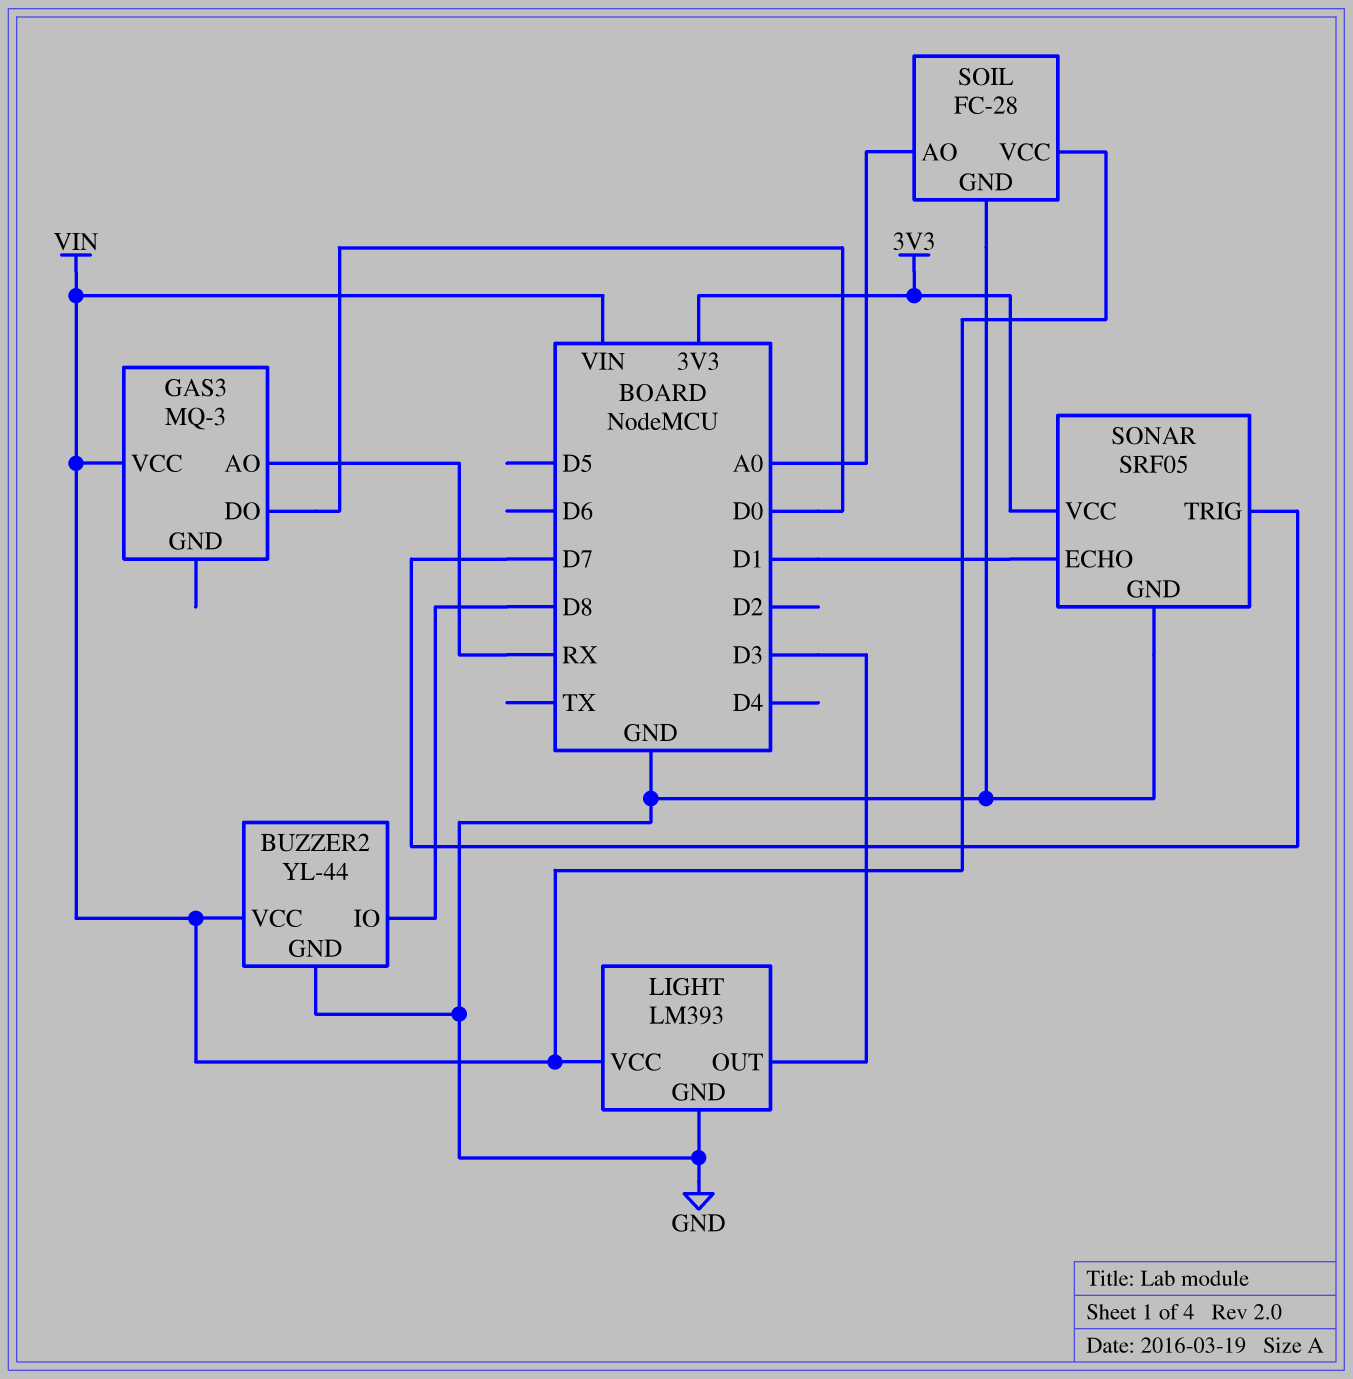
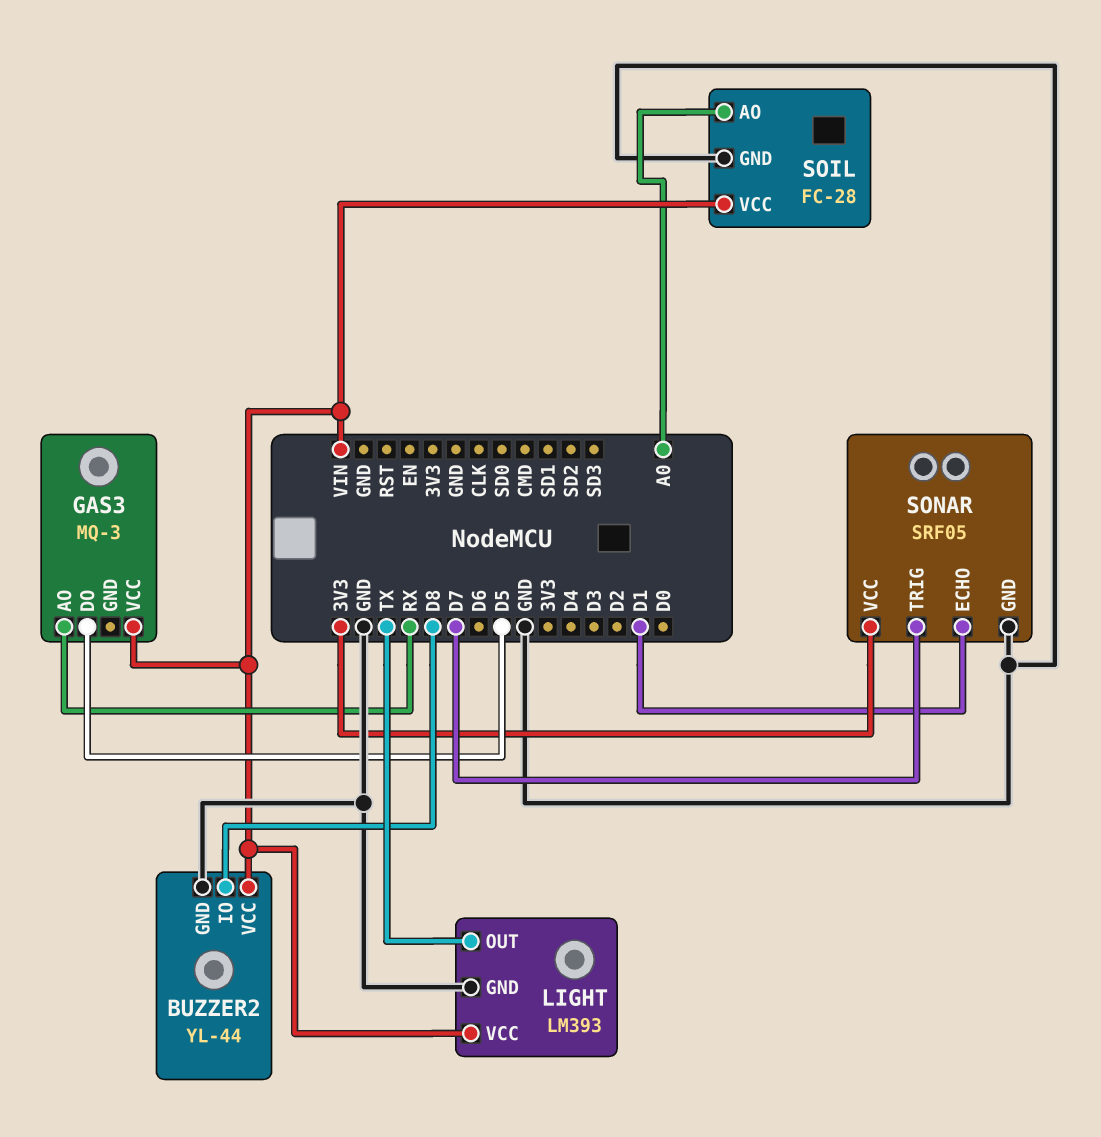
GAS3 pin DO: D0 -> D5
LIGHT pin OUT: D3 -> TX

